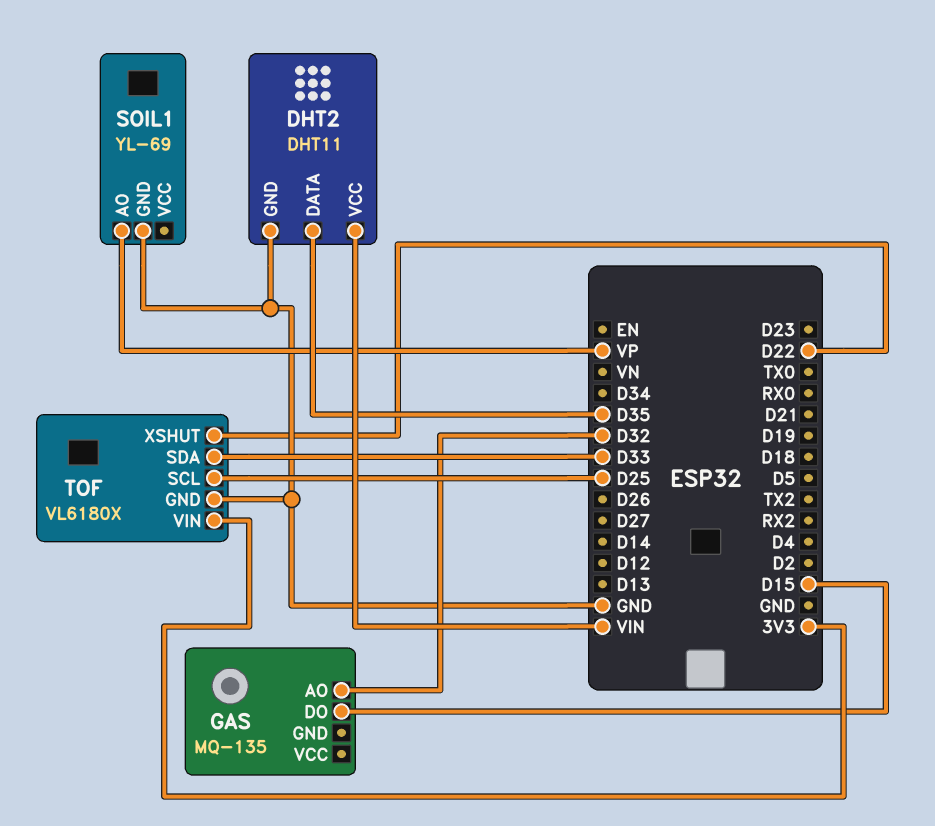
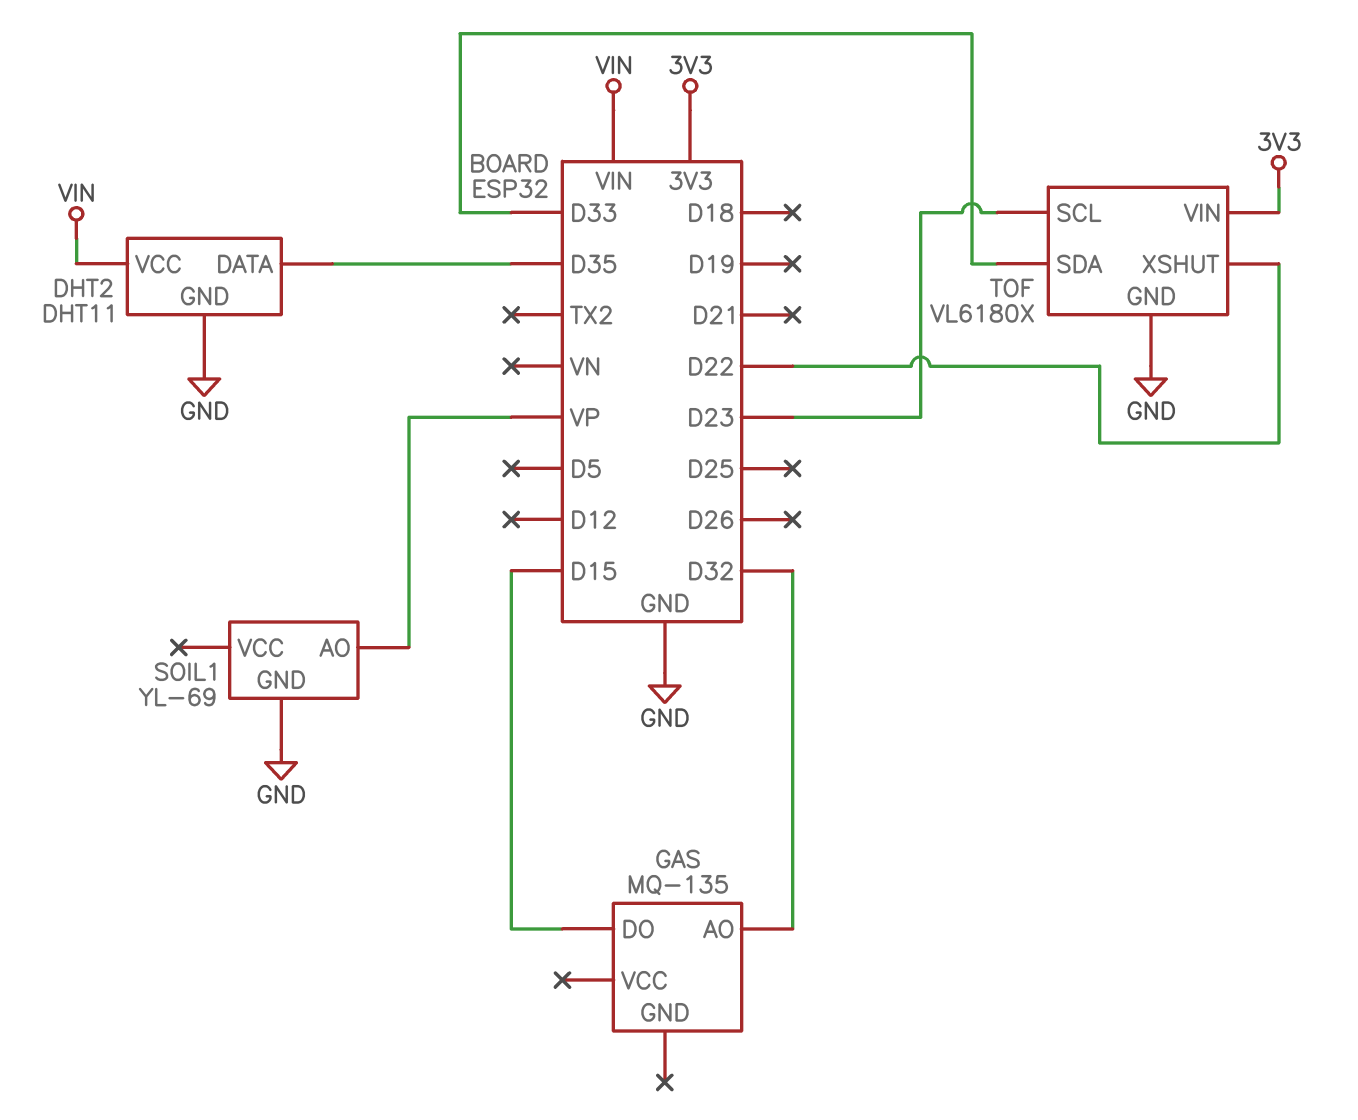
TOF pin SCL: D25 -> D23

